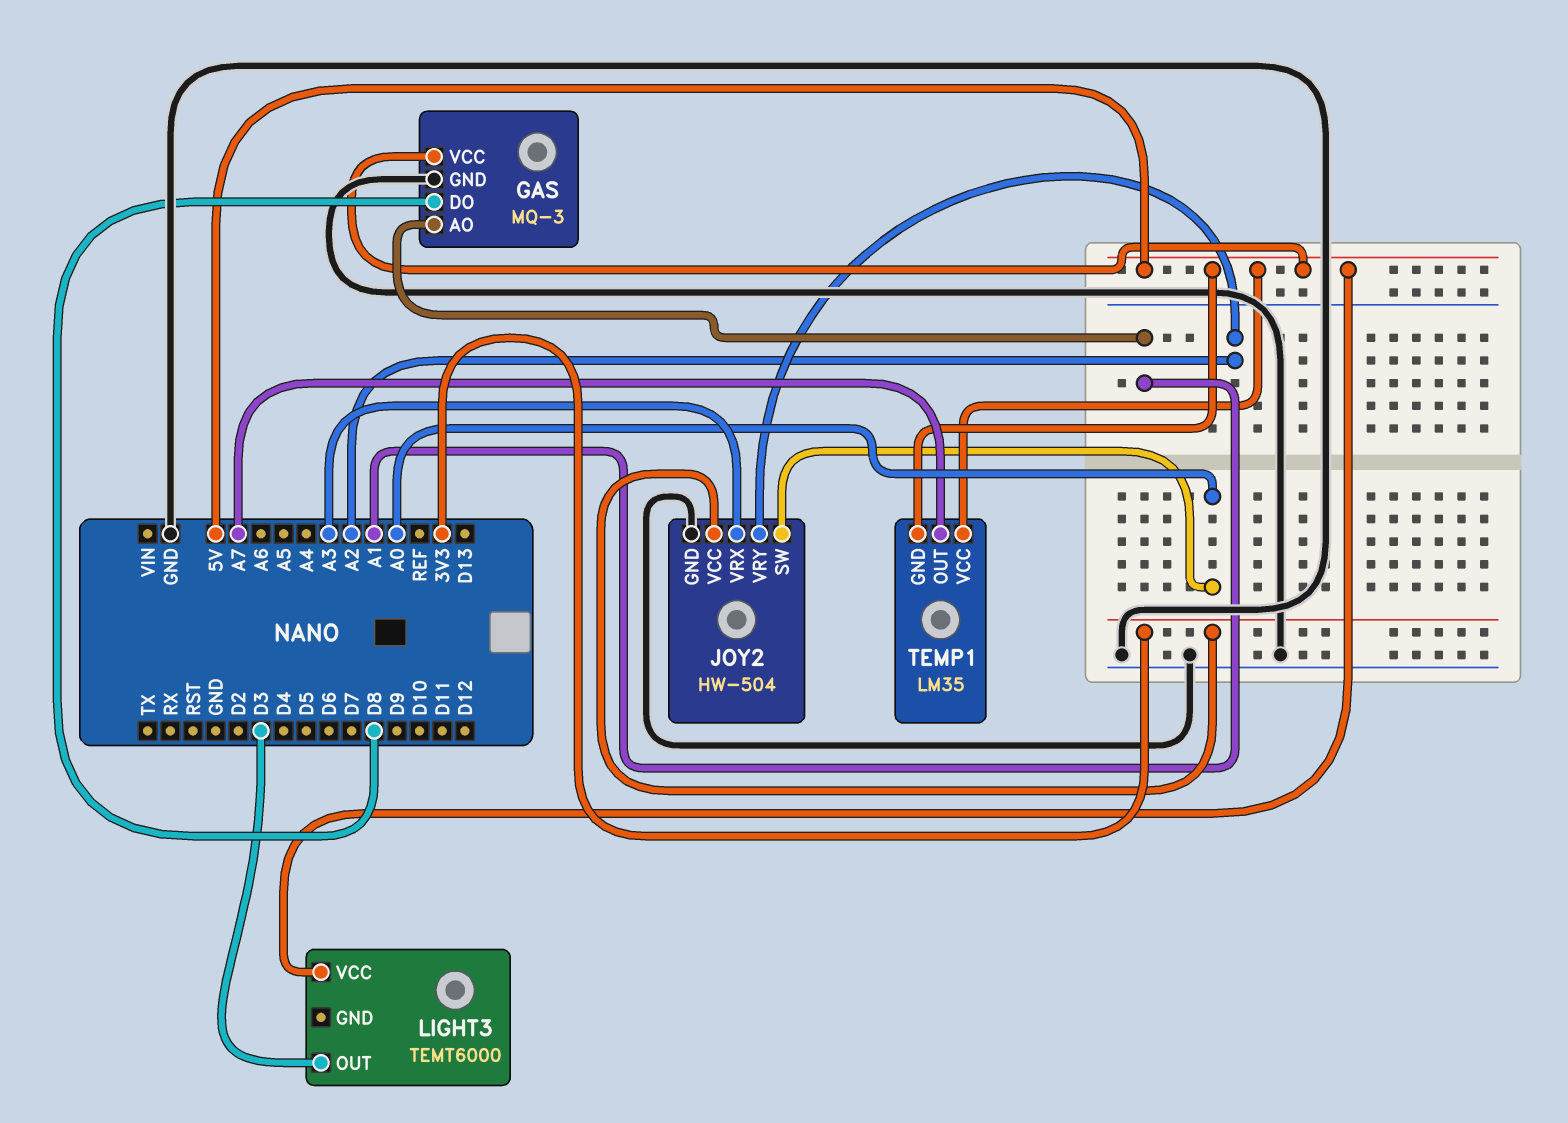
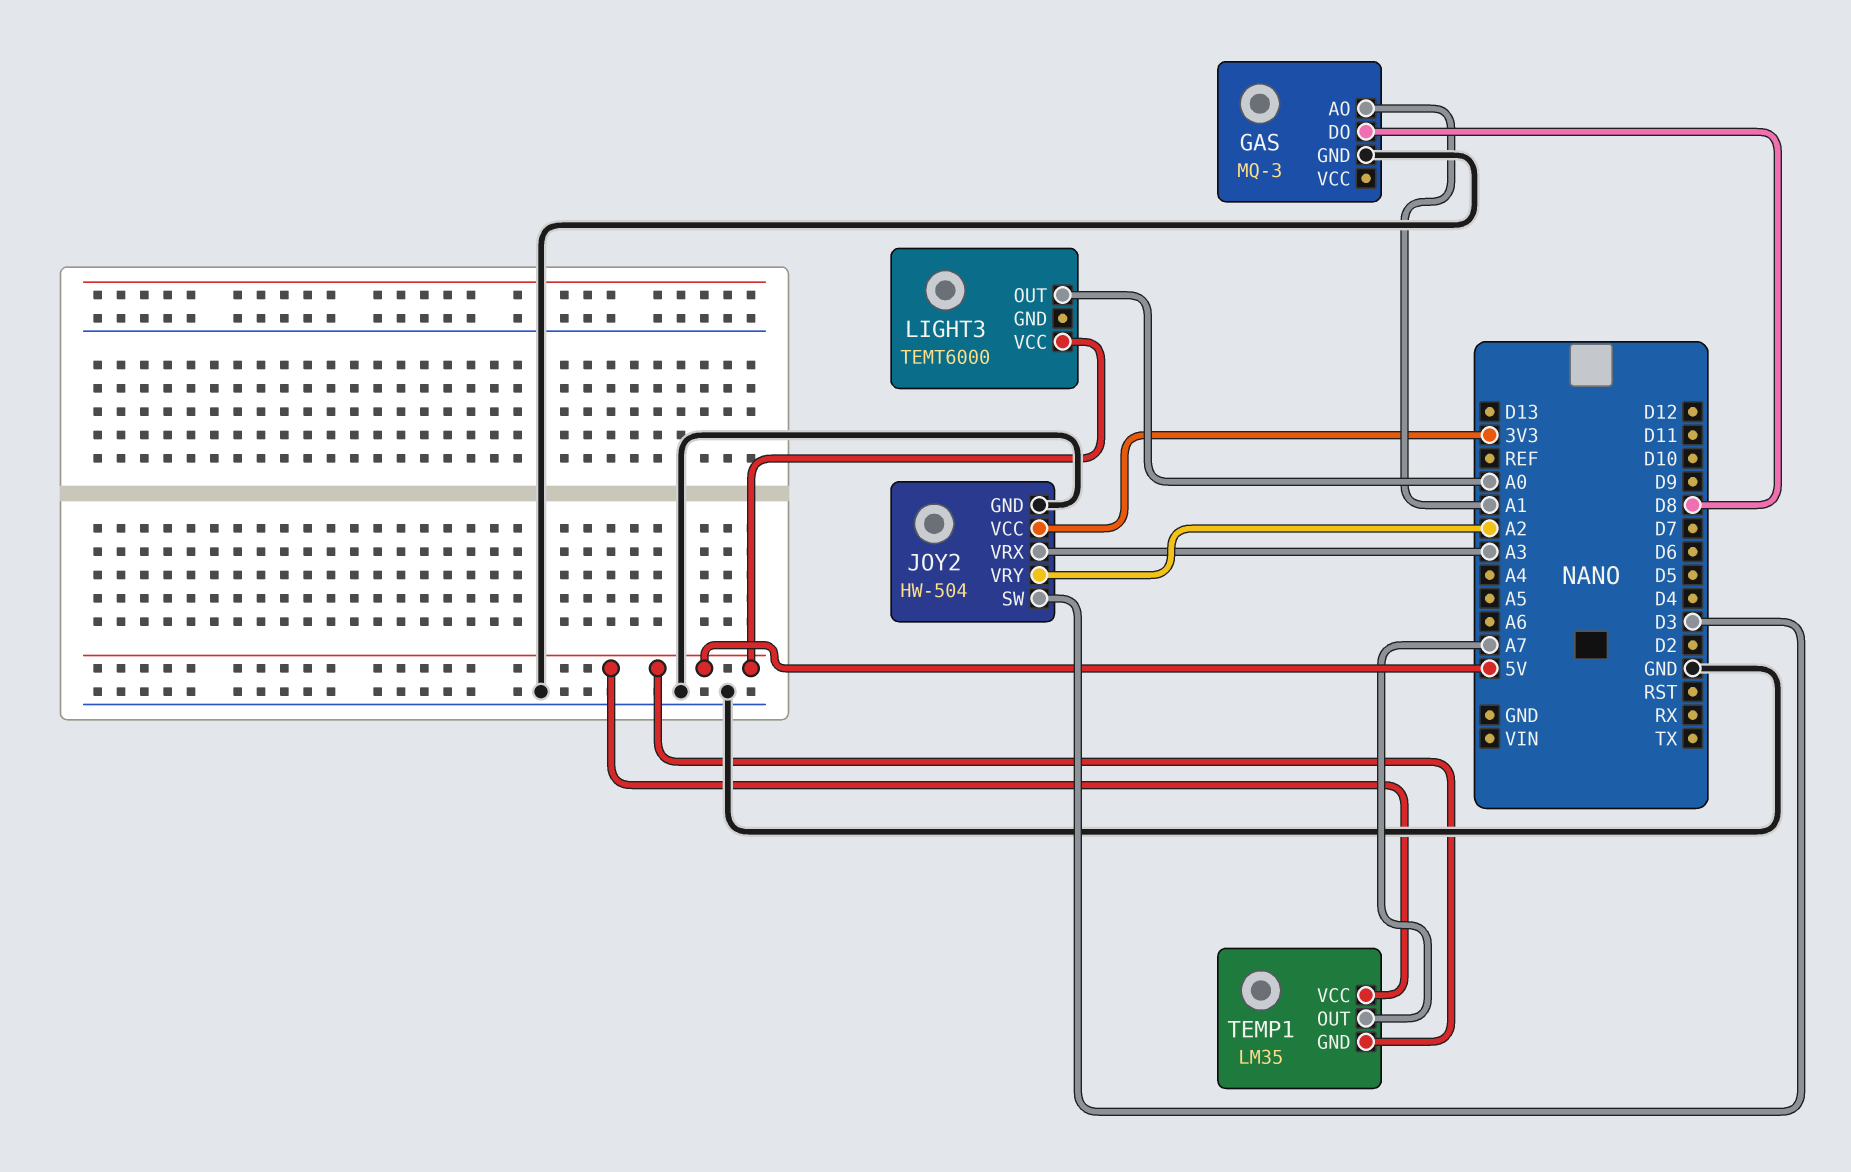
GAS pin VCC: 5V -> none
JOY2 pin SW: A0 -> D3
LIGHT3 pin OUT: D3 -> A0

